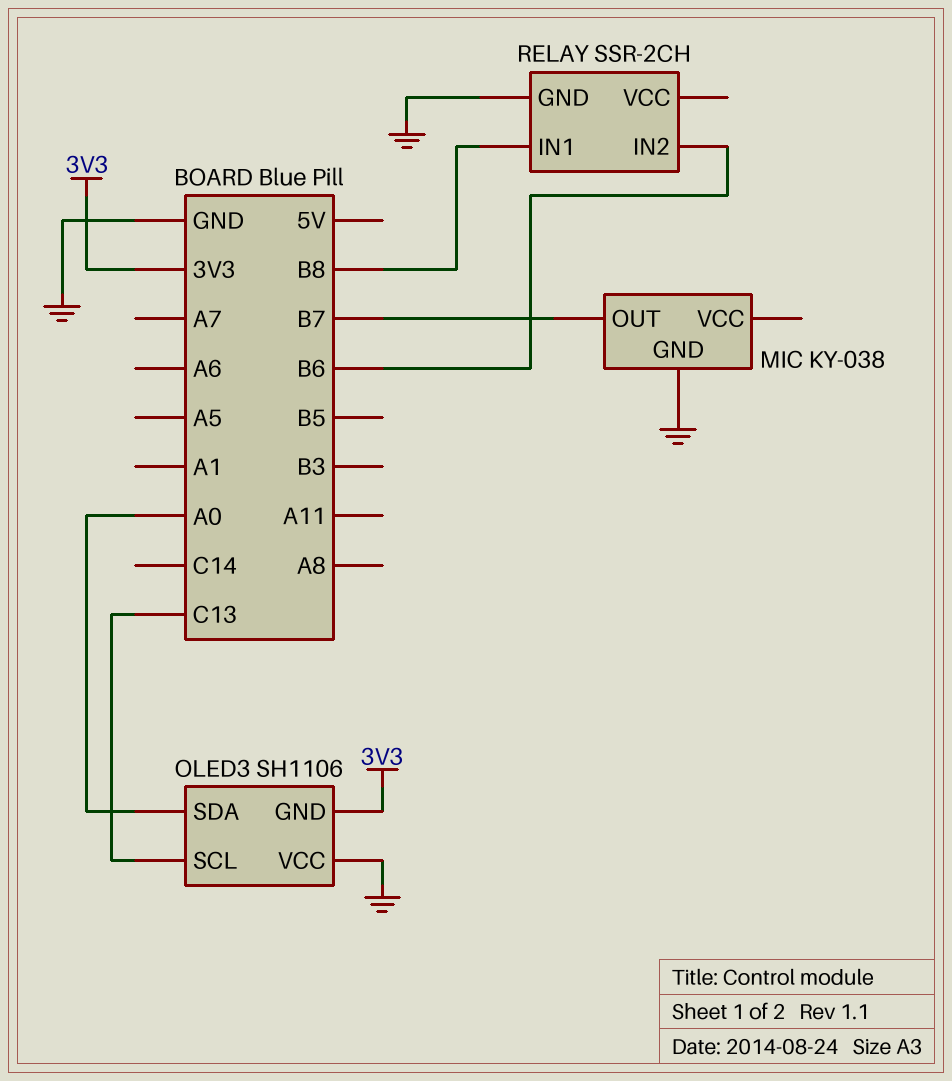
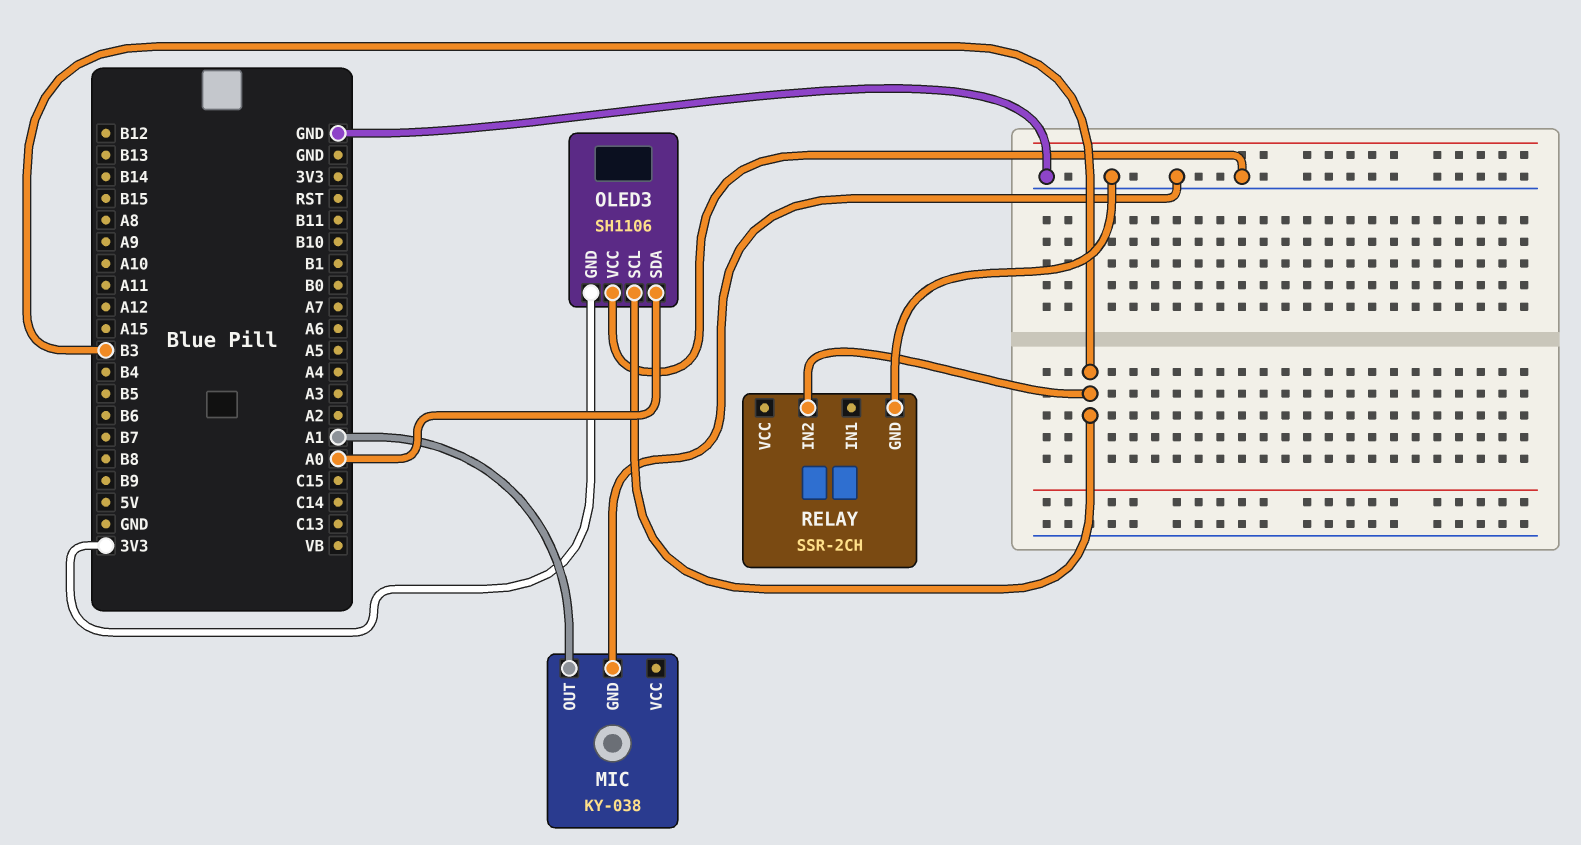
MIC pin OUT: B7 -> A1
OLED3 pin SCL: C13 -> B3
RELAY pin IN1: B8 -> none
RELAY pin IN2: B6 -> B3

